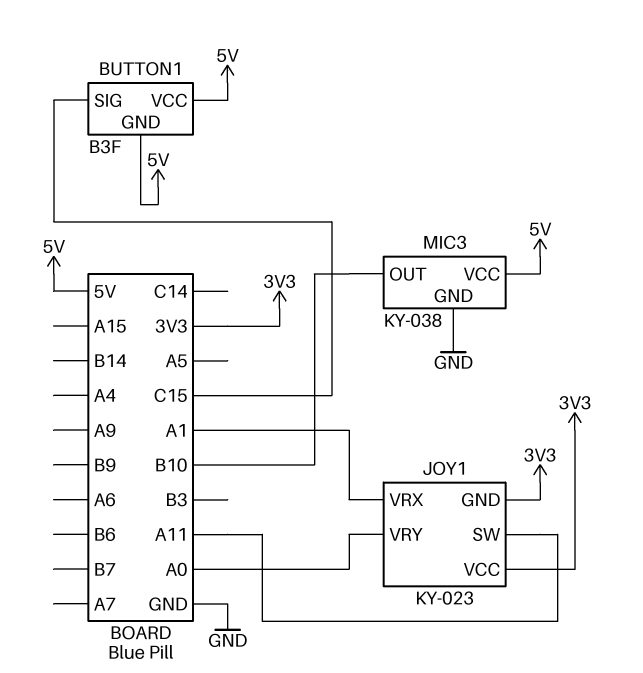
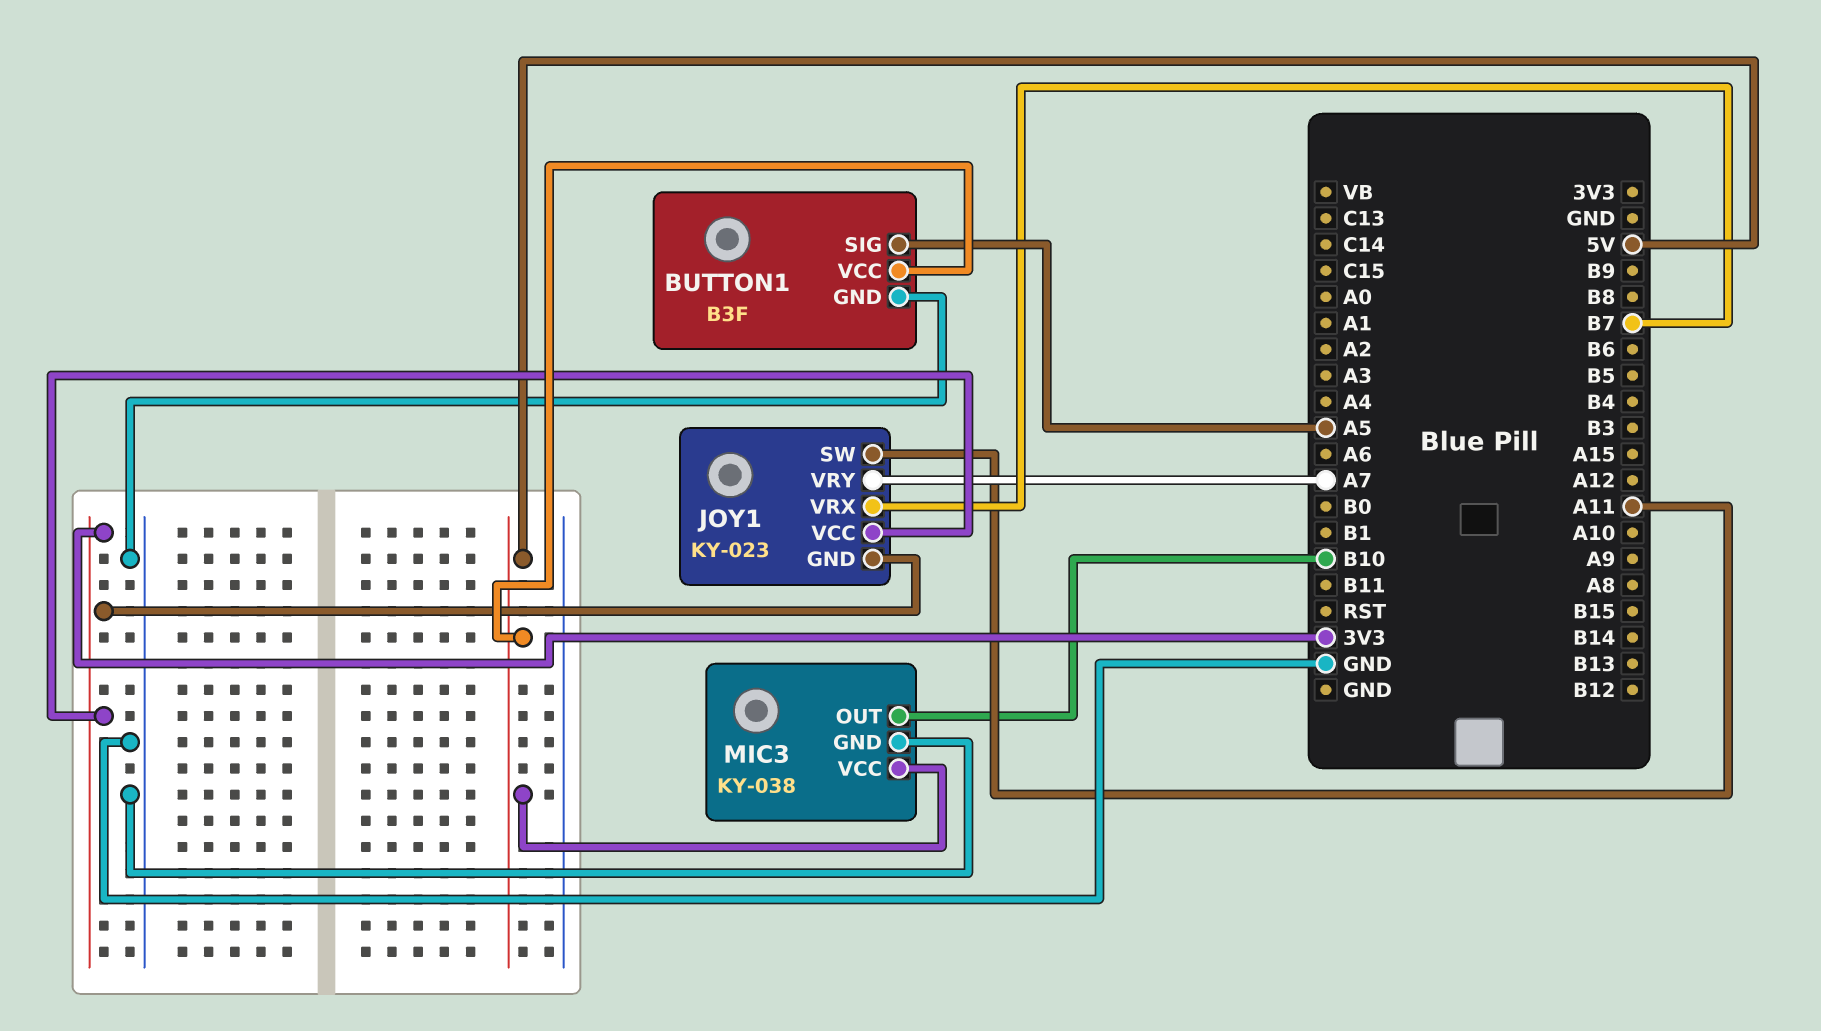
BUTTON1 pin GND: 5V -> GND
BUTTON1 pin SIG: C15 -> A5
JOY1 pin VRX: A1 -> B7
JOY1 pin VRY: A0 -> A7

